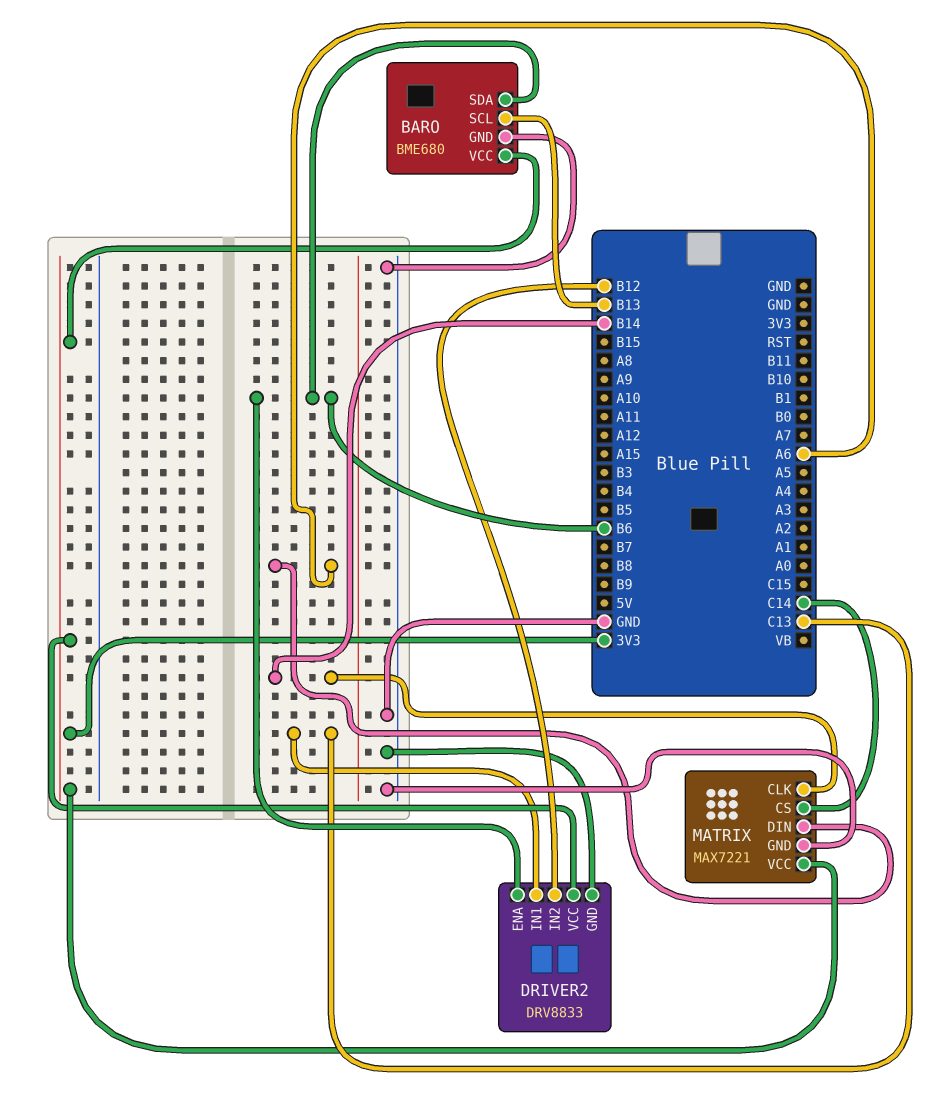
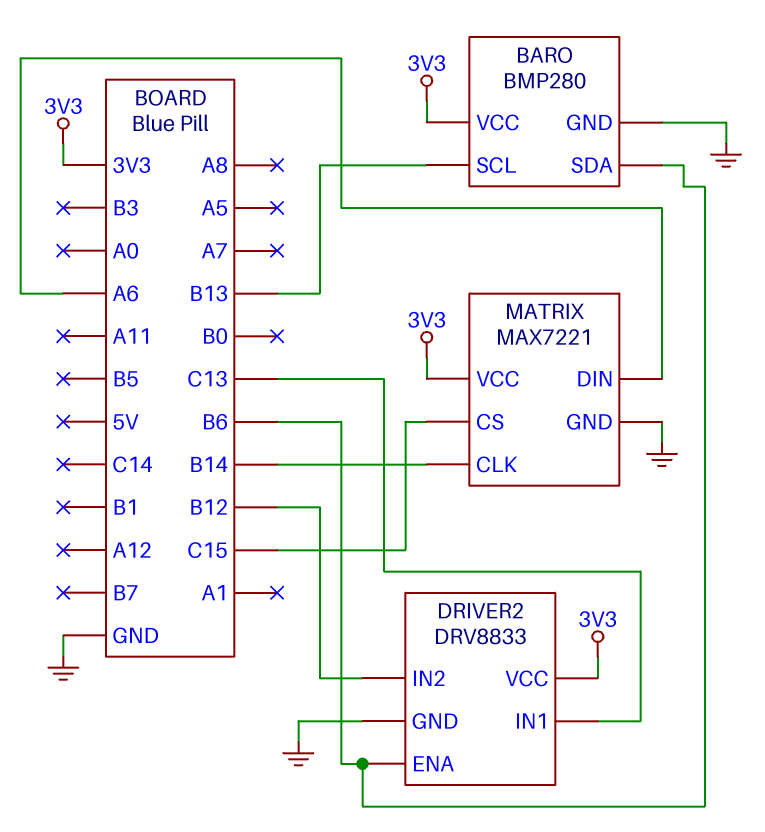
BARO: BME680 -> BMP280
MATRIX pin CS: C14 -> C15

